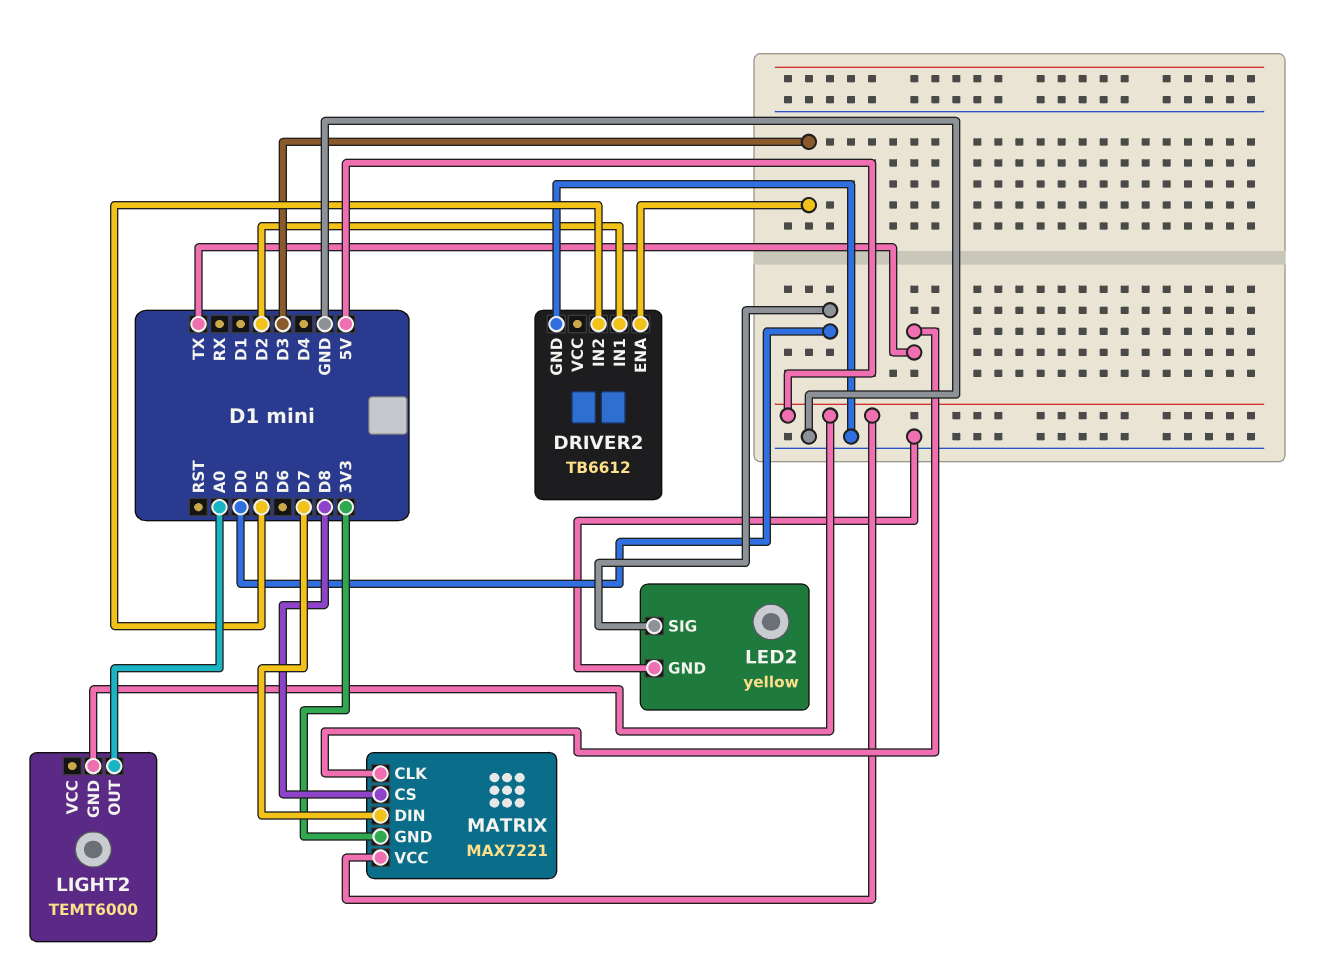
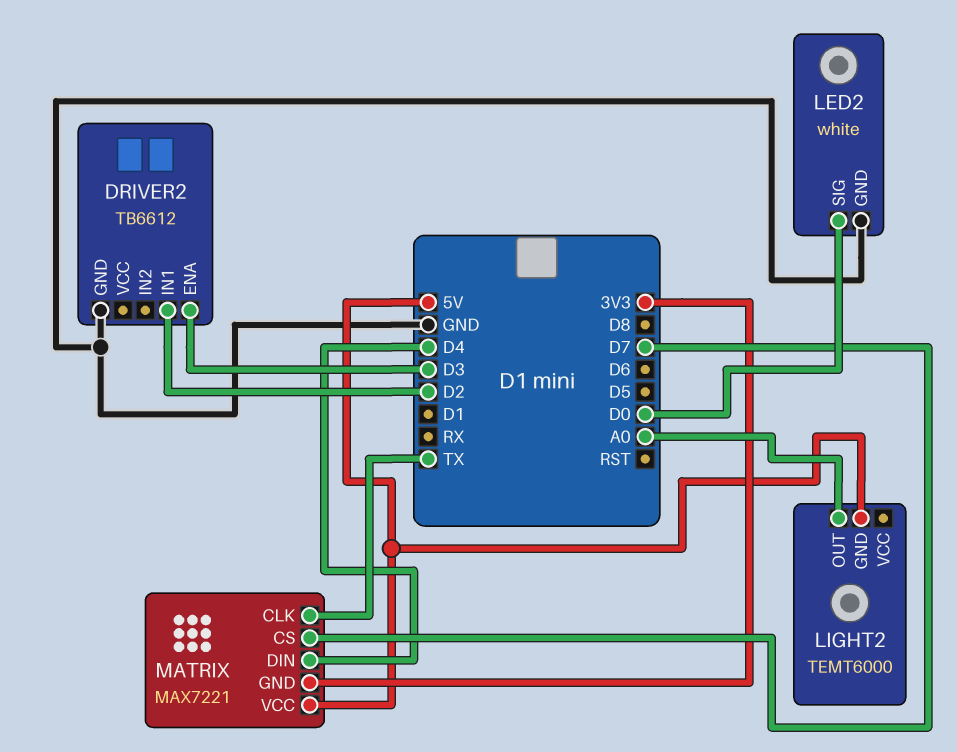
DRIVER2 pin IN2: D5 -> none
LED2: yellow -> white
MATRIX pin CS: D8 -> D7
MATRIX pin DIN: D7 -> D4

